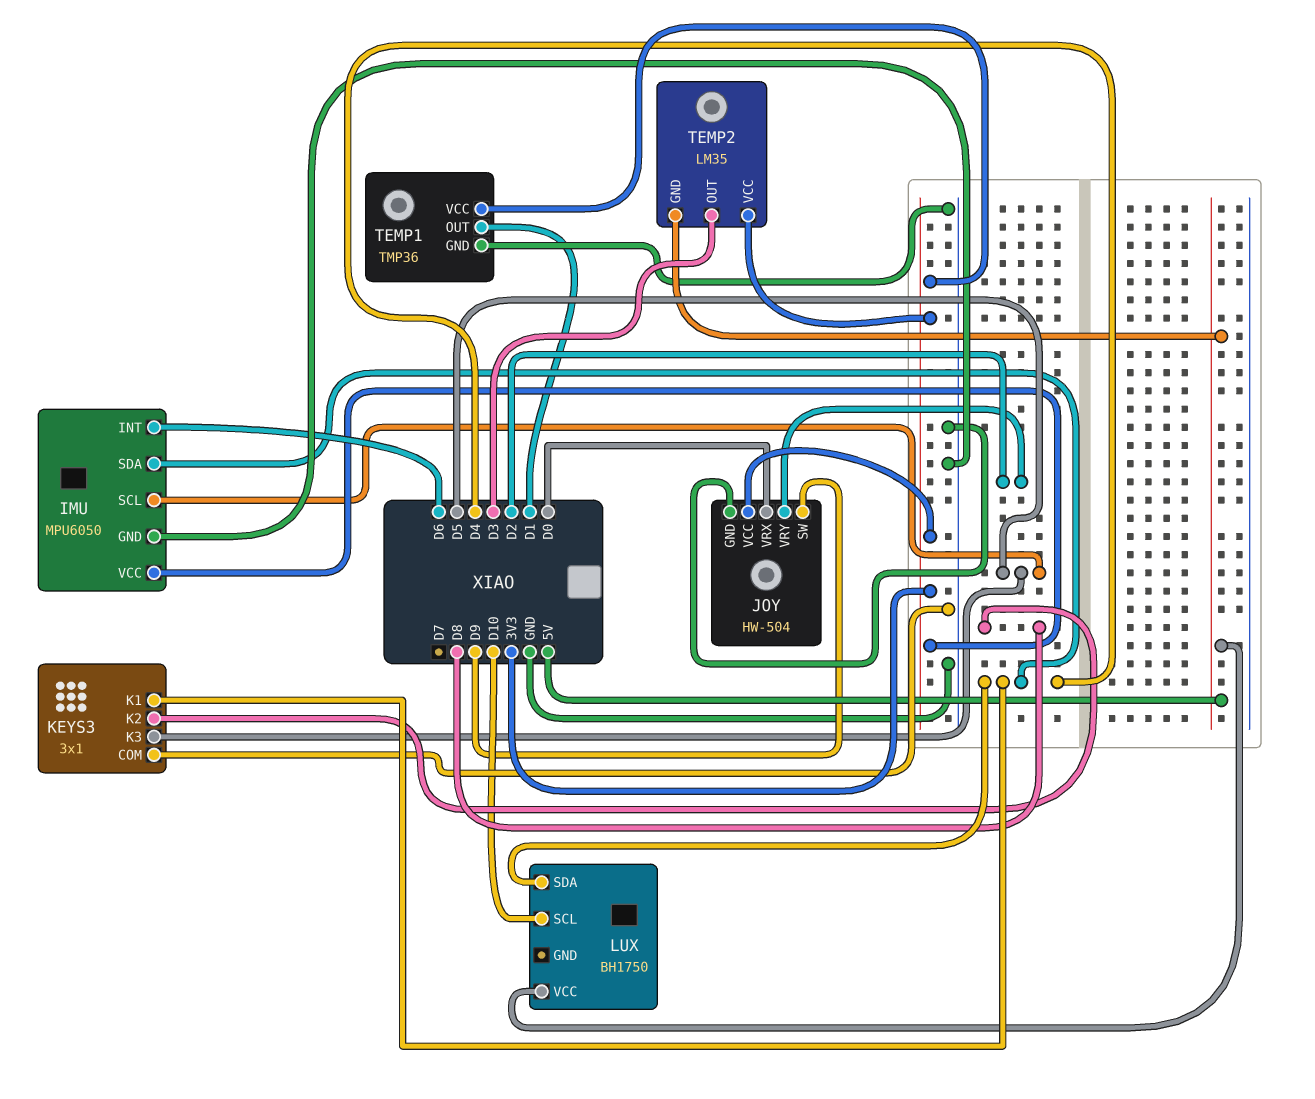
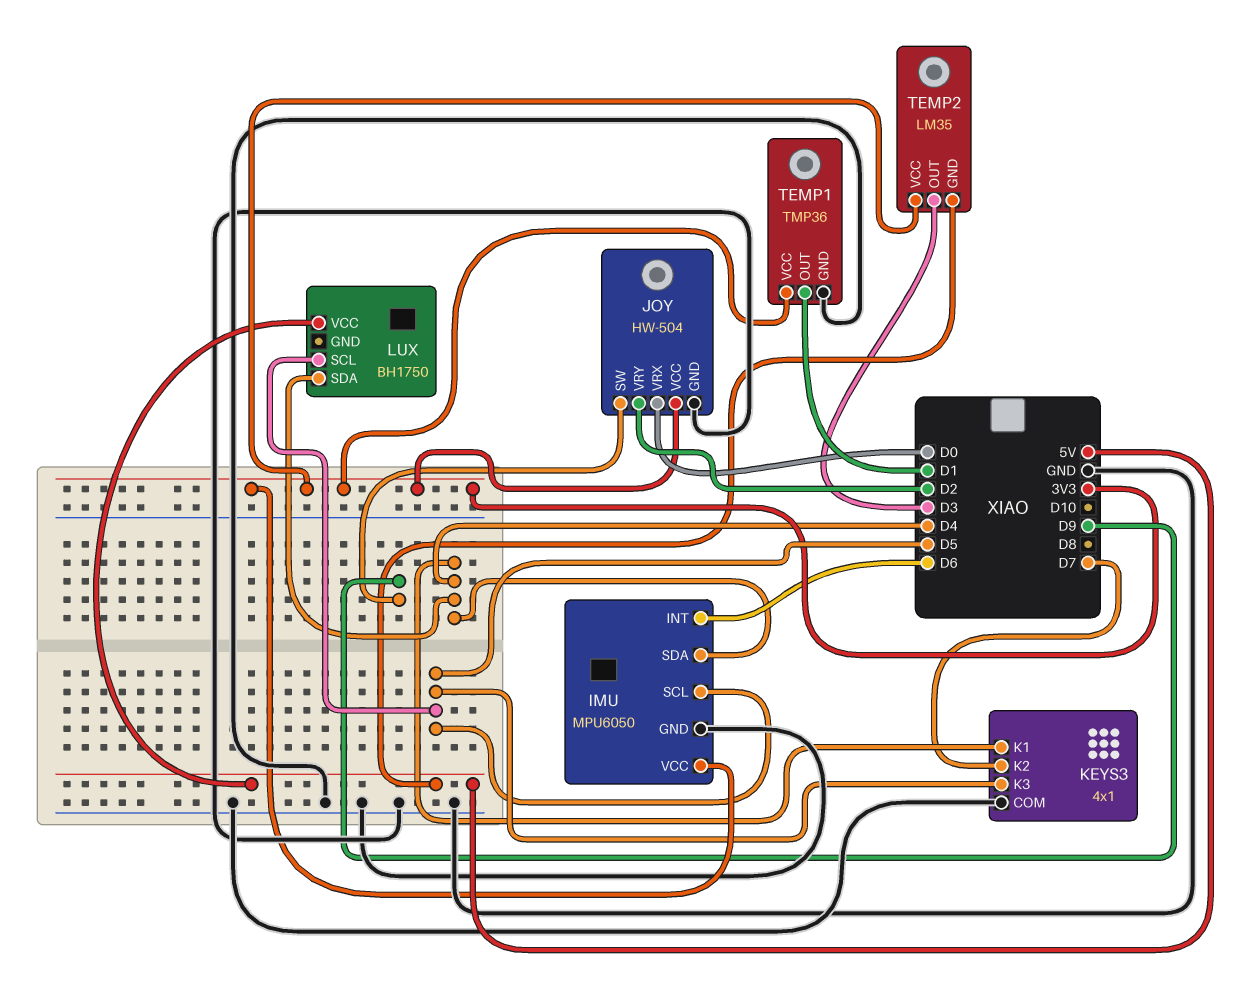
KEYS3: 3x1 -> 4x1
KEYS3 pin K2: D8 -> D7
LUX pin SCL: D10 -> D5

